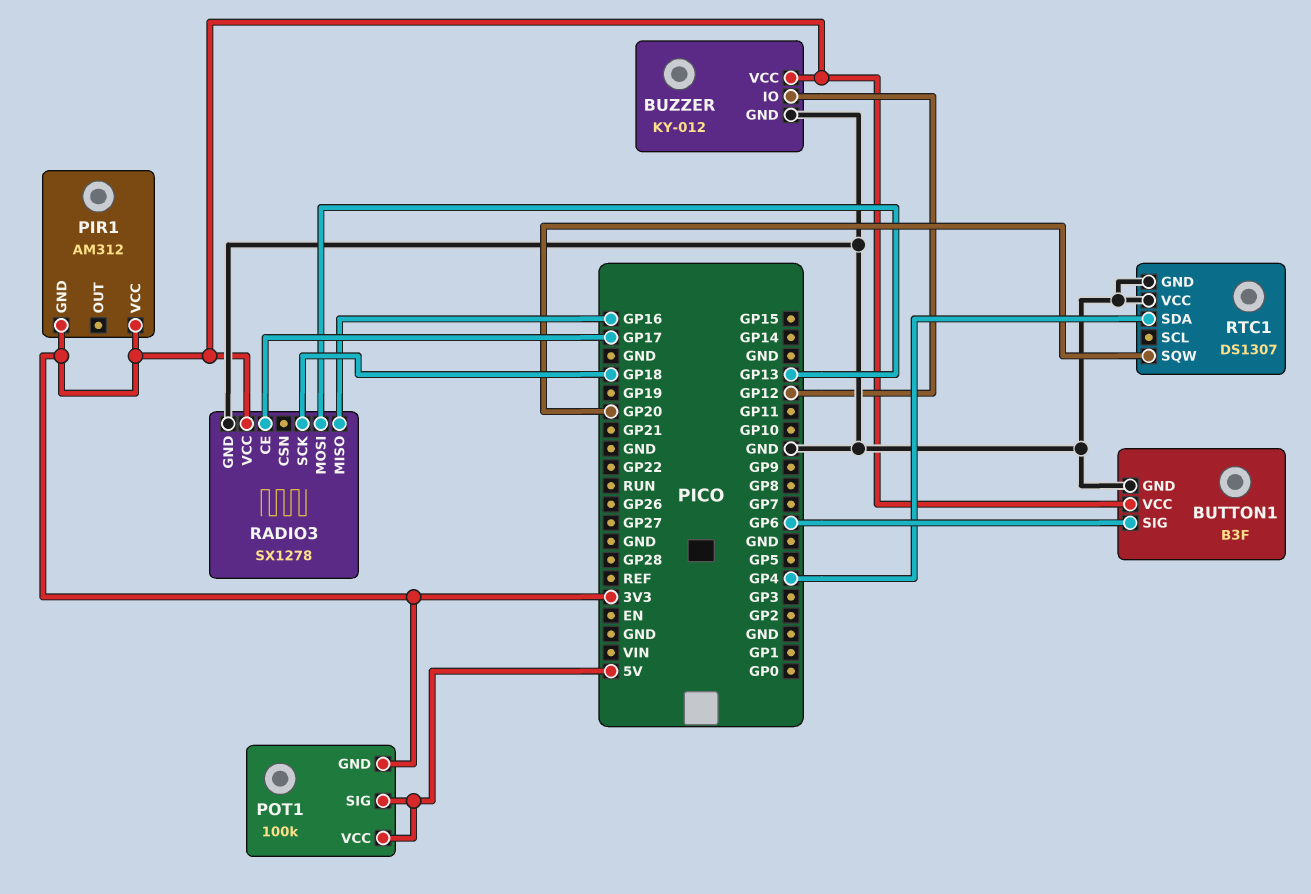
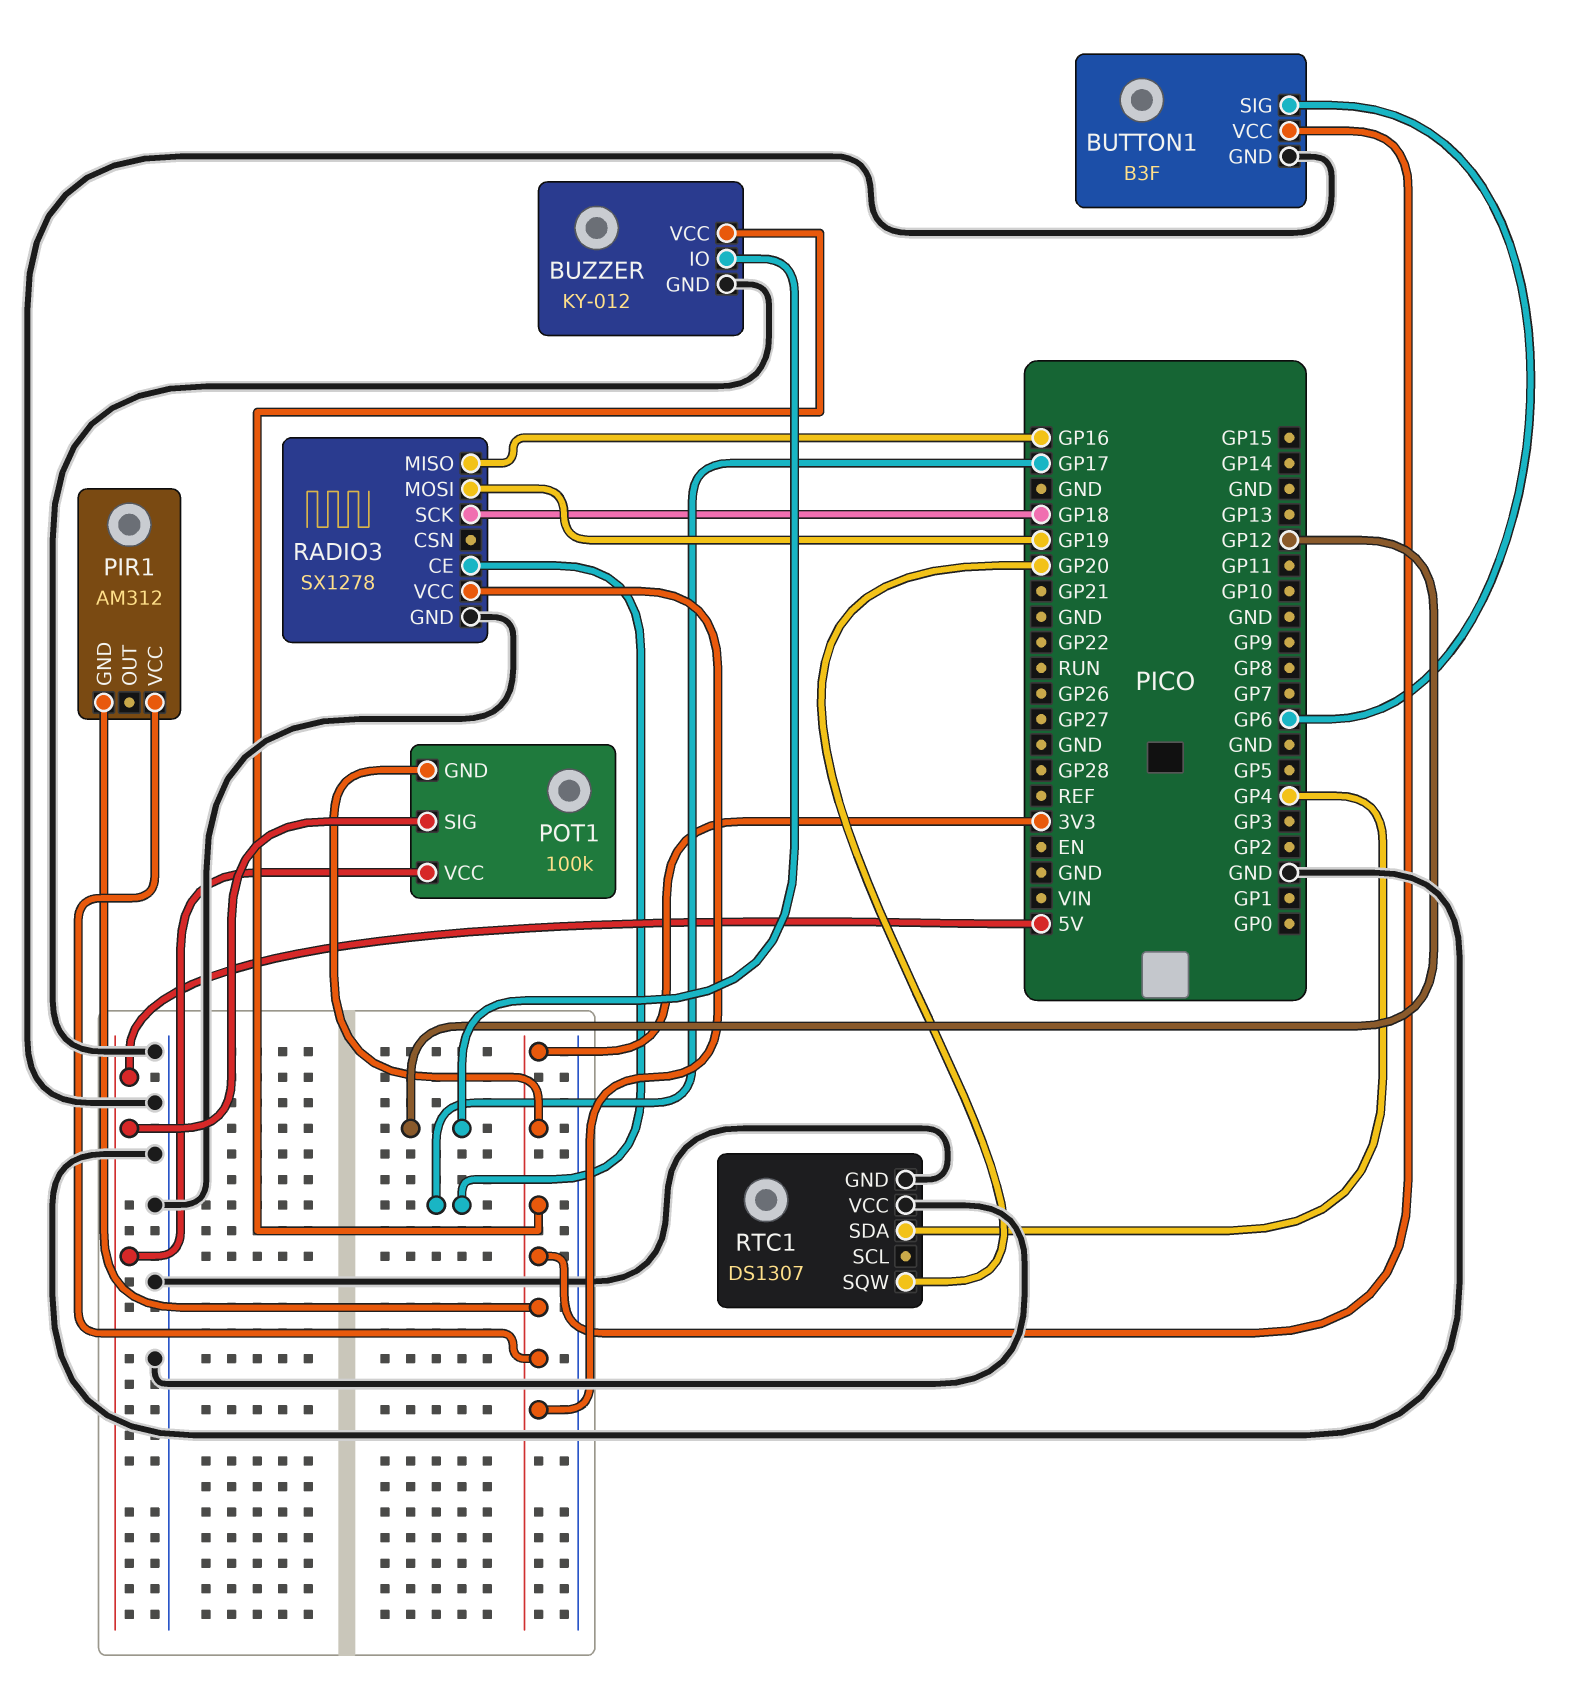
RADIO3 pin MOSI: GP13 -> GP19

